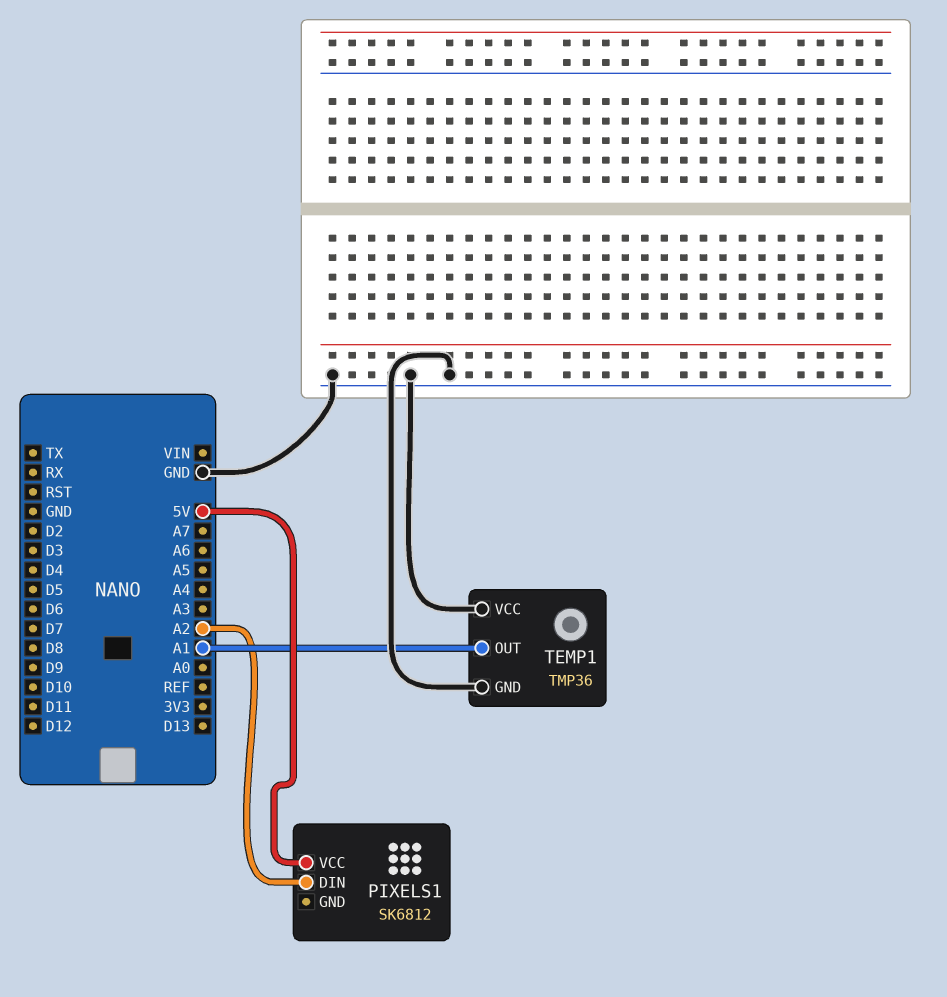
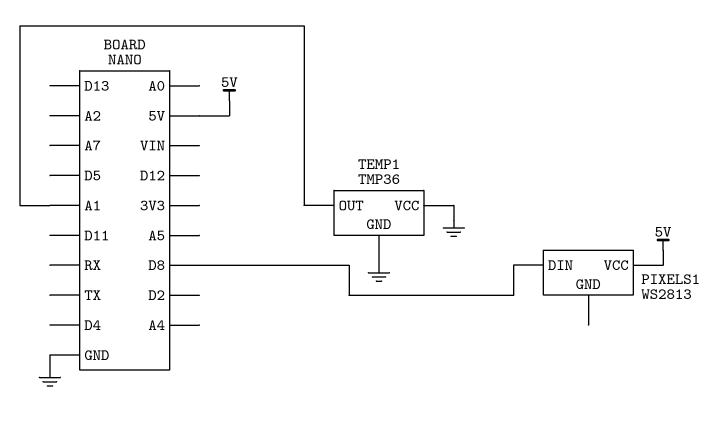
PIXELS1: SK6812 -> WS2813
PIXELS1 pin DIN: A2 -> D8

